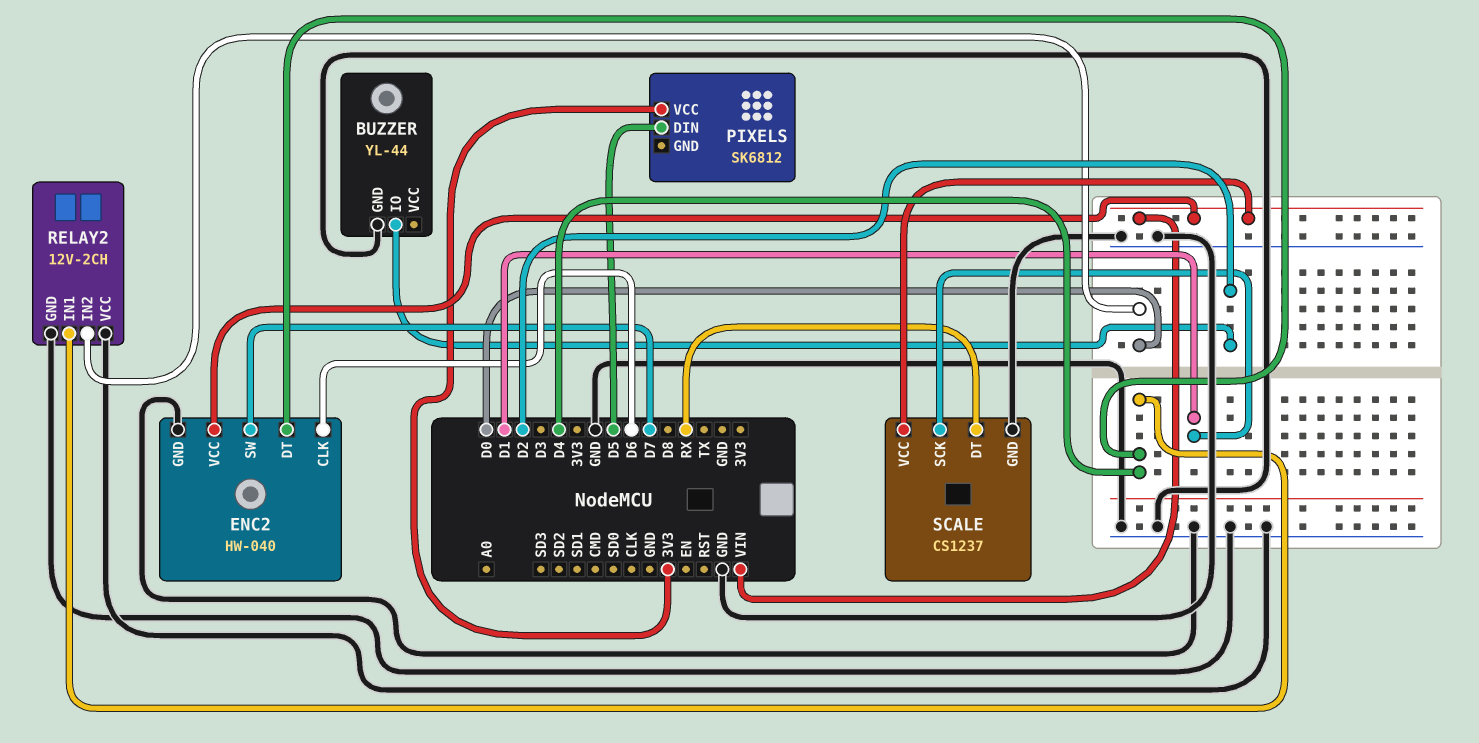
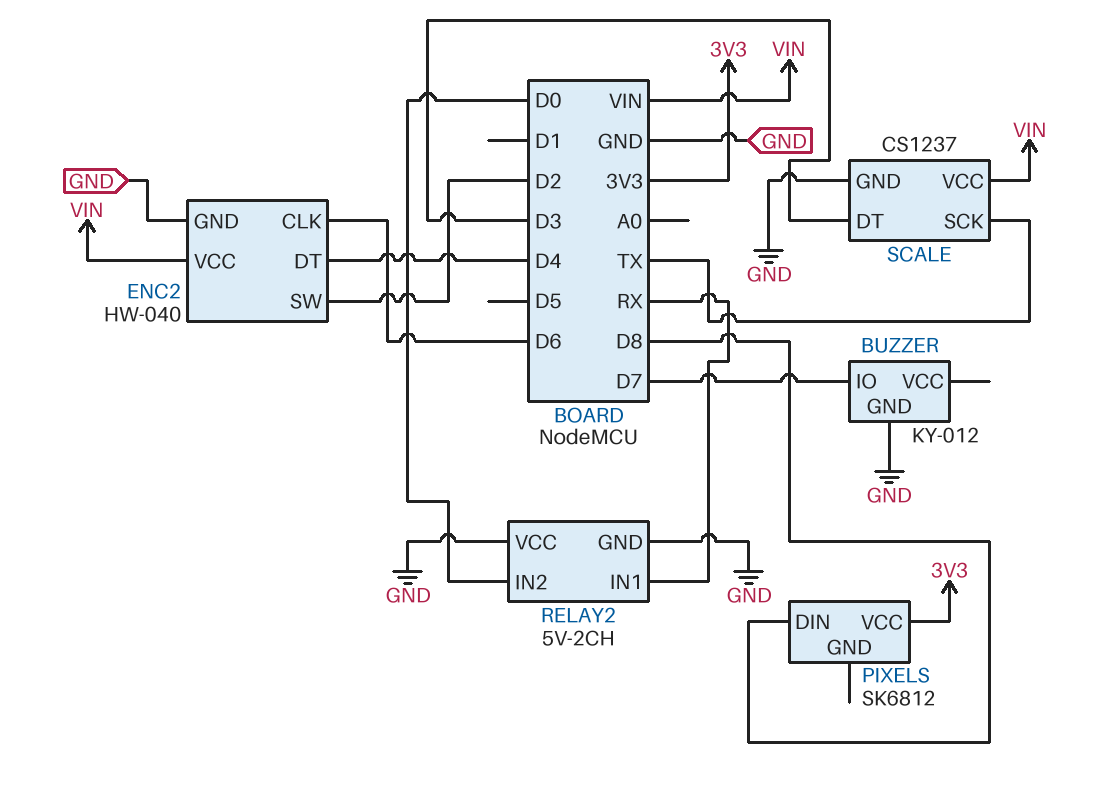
BUZZER: YL-44 -> KY-012
BUZZER pin IO: D2 -> D7
ENC2 pin SW: D7 -> D2
PIXELS pin DIN: D5 -> D8
RELAY2: 12V-2CH -> 5V-2CH
RELAY2 pin IN1: D4 -> RX
SCALE pin DT: RX -> D3
SCALE pin SCK: D1 -> TX

